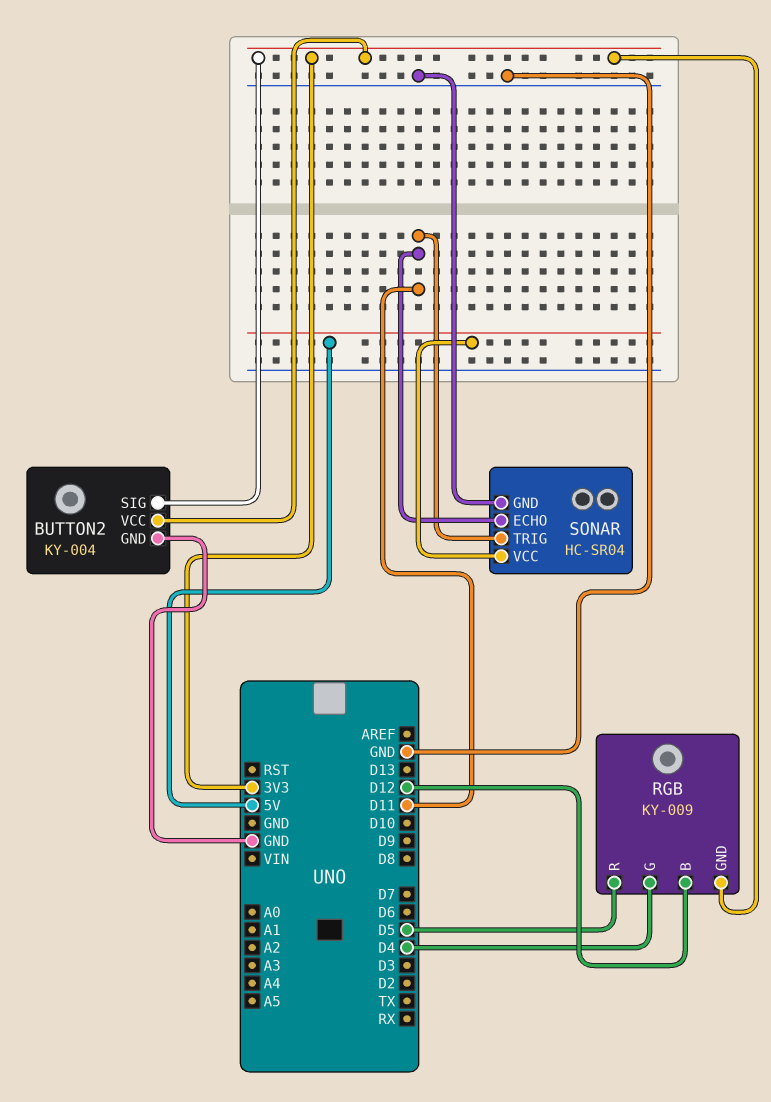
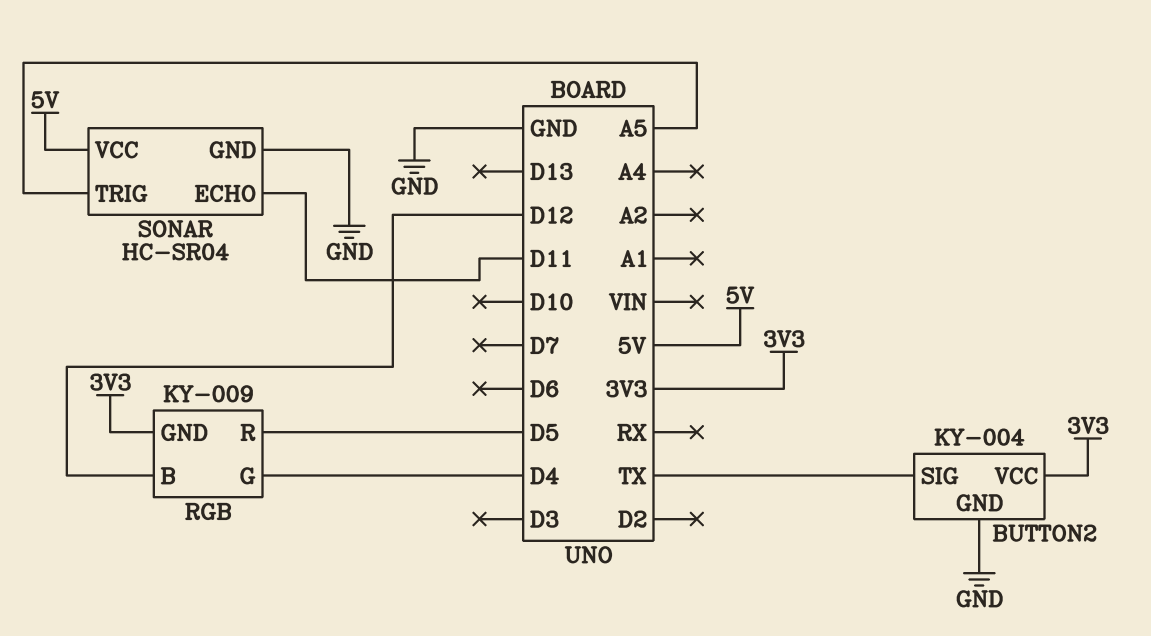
BUTTON2 pin SIG: 3V3 -> TX
SONAR pin TRIG: D11 -> A5

